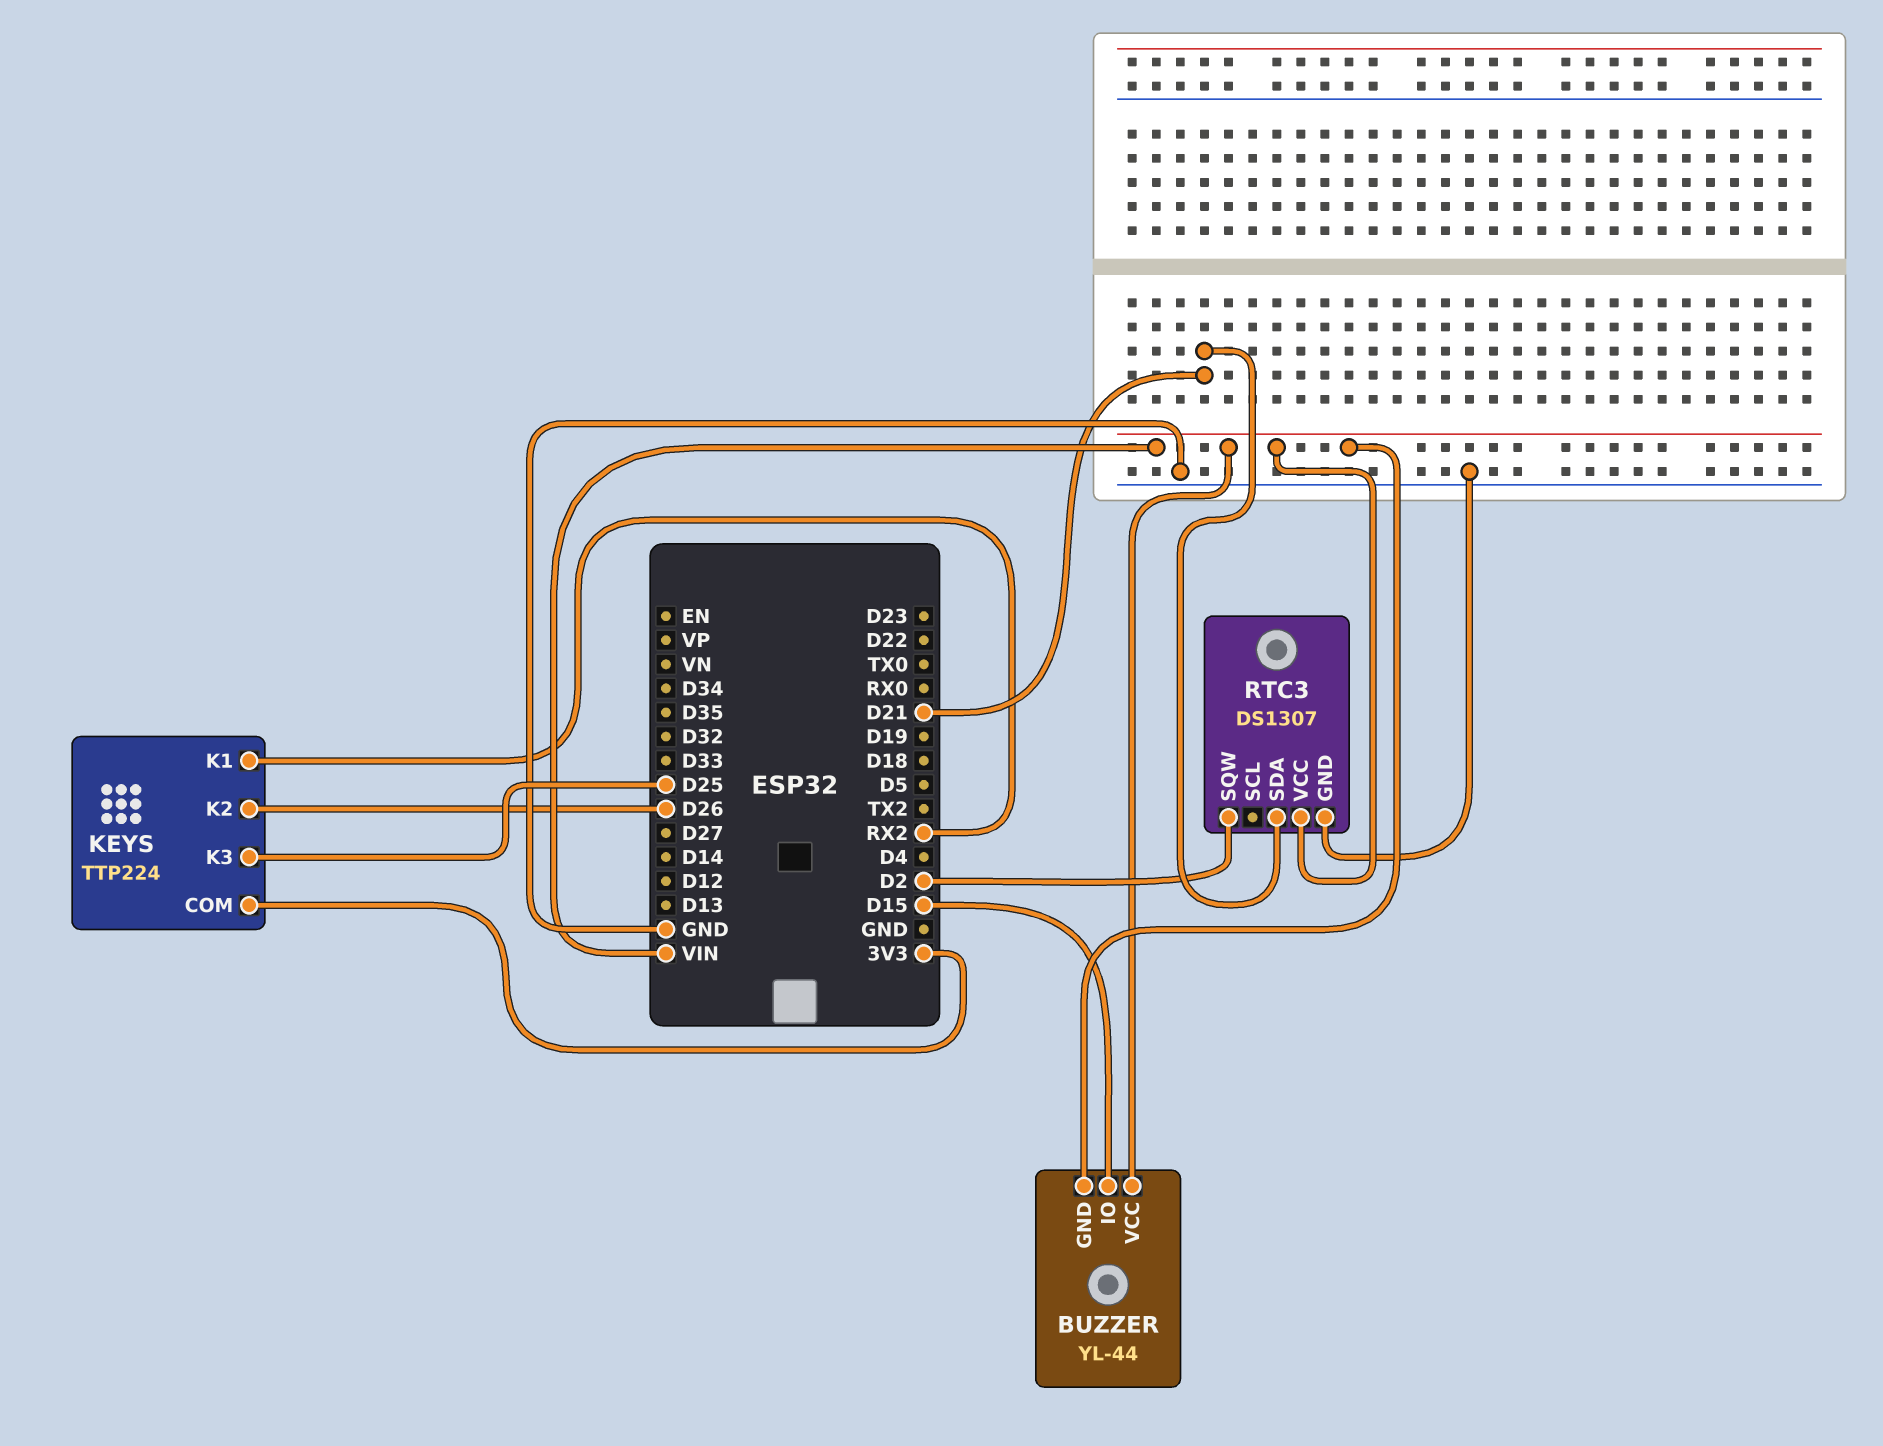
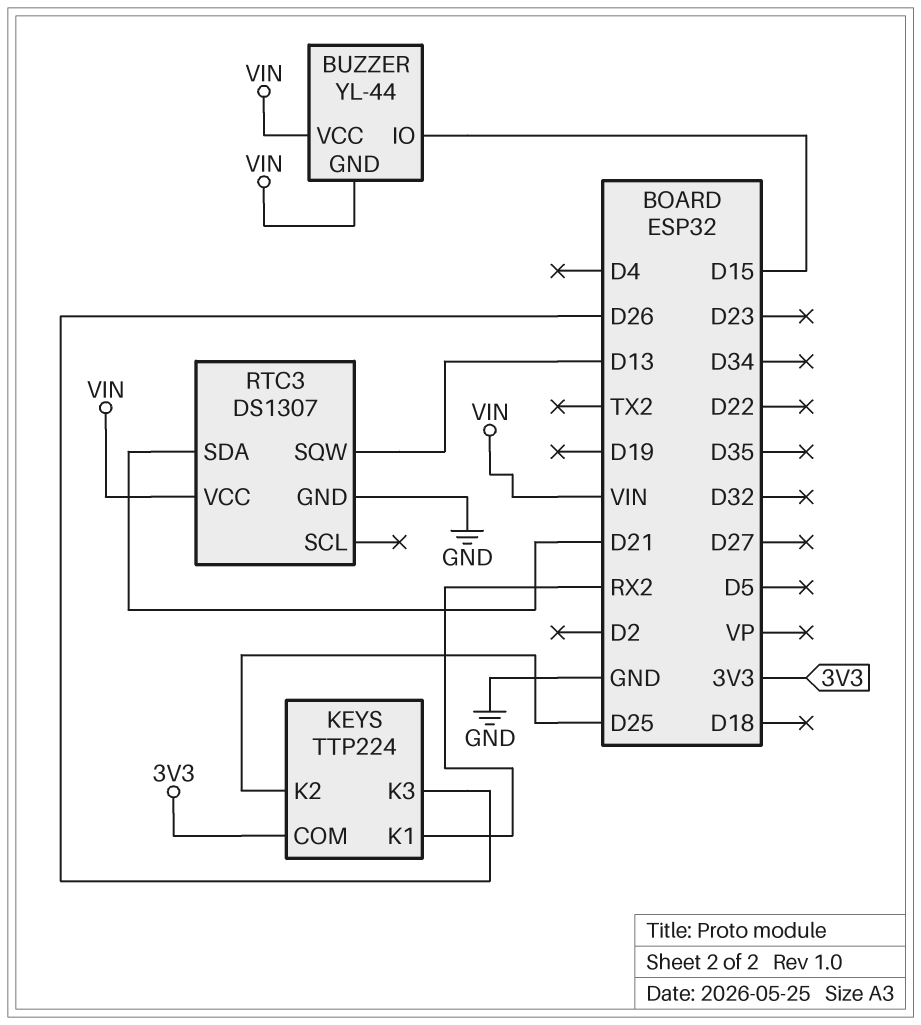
KEYS pin K2: D26 -> D25
KEYS pin K3: D25 -> D26
RTC3 pin SQW: D2 -> D13

